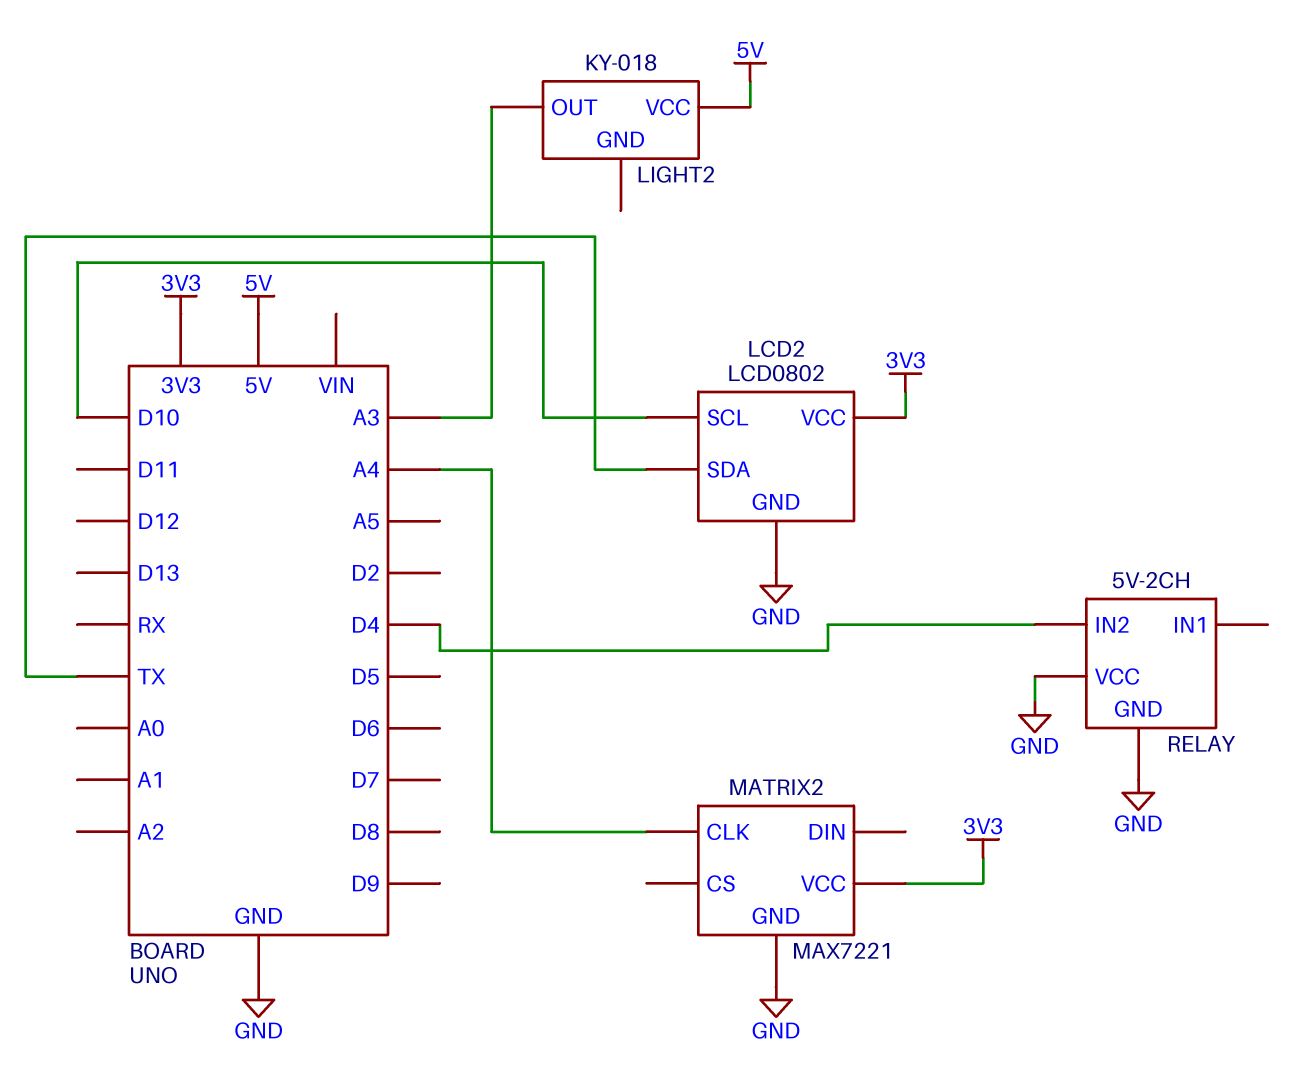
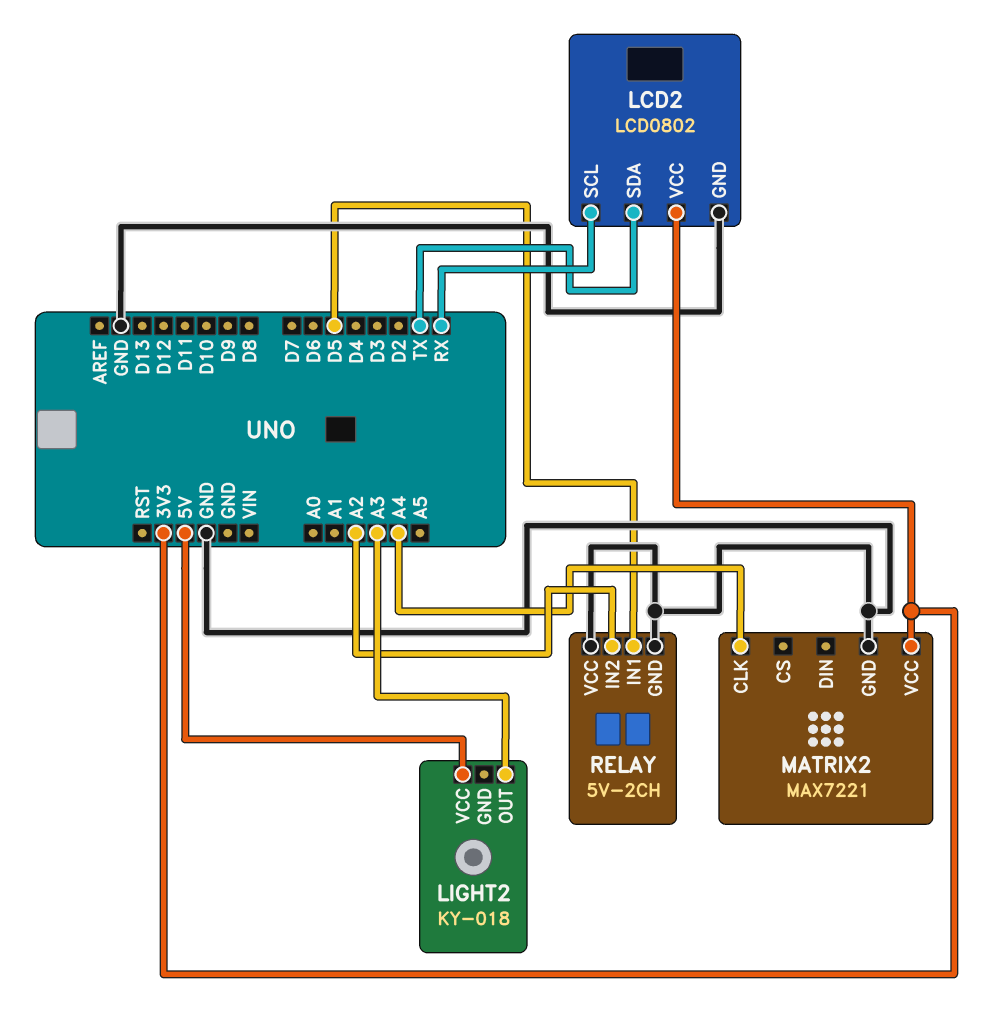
LCD2 pin SCL: D10 -> RX
RELAY pin IN1: none -> D5
RELAY pin IN2: D4 -> A2

